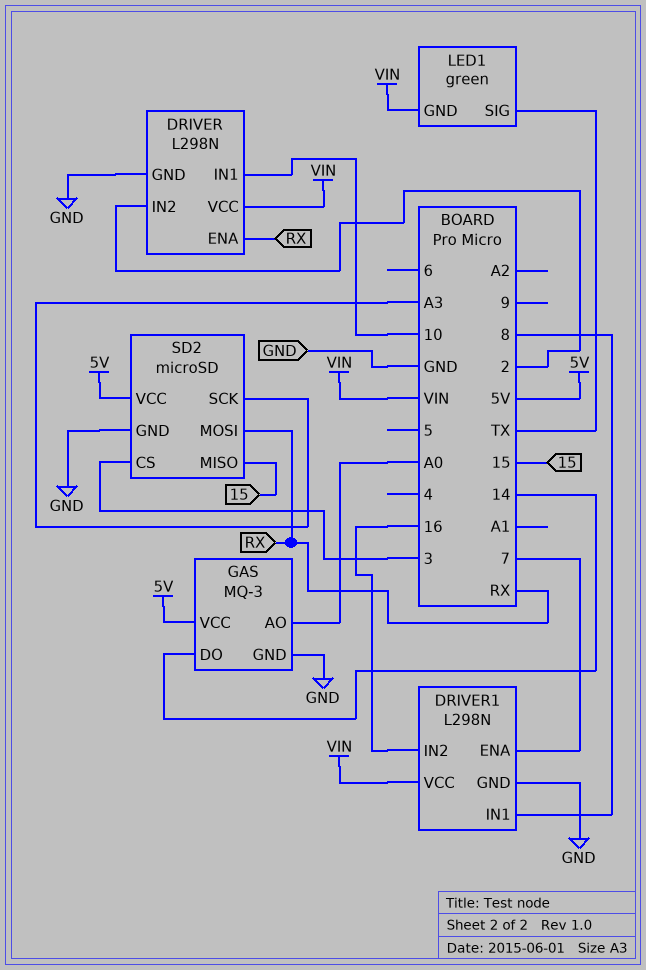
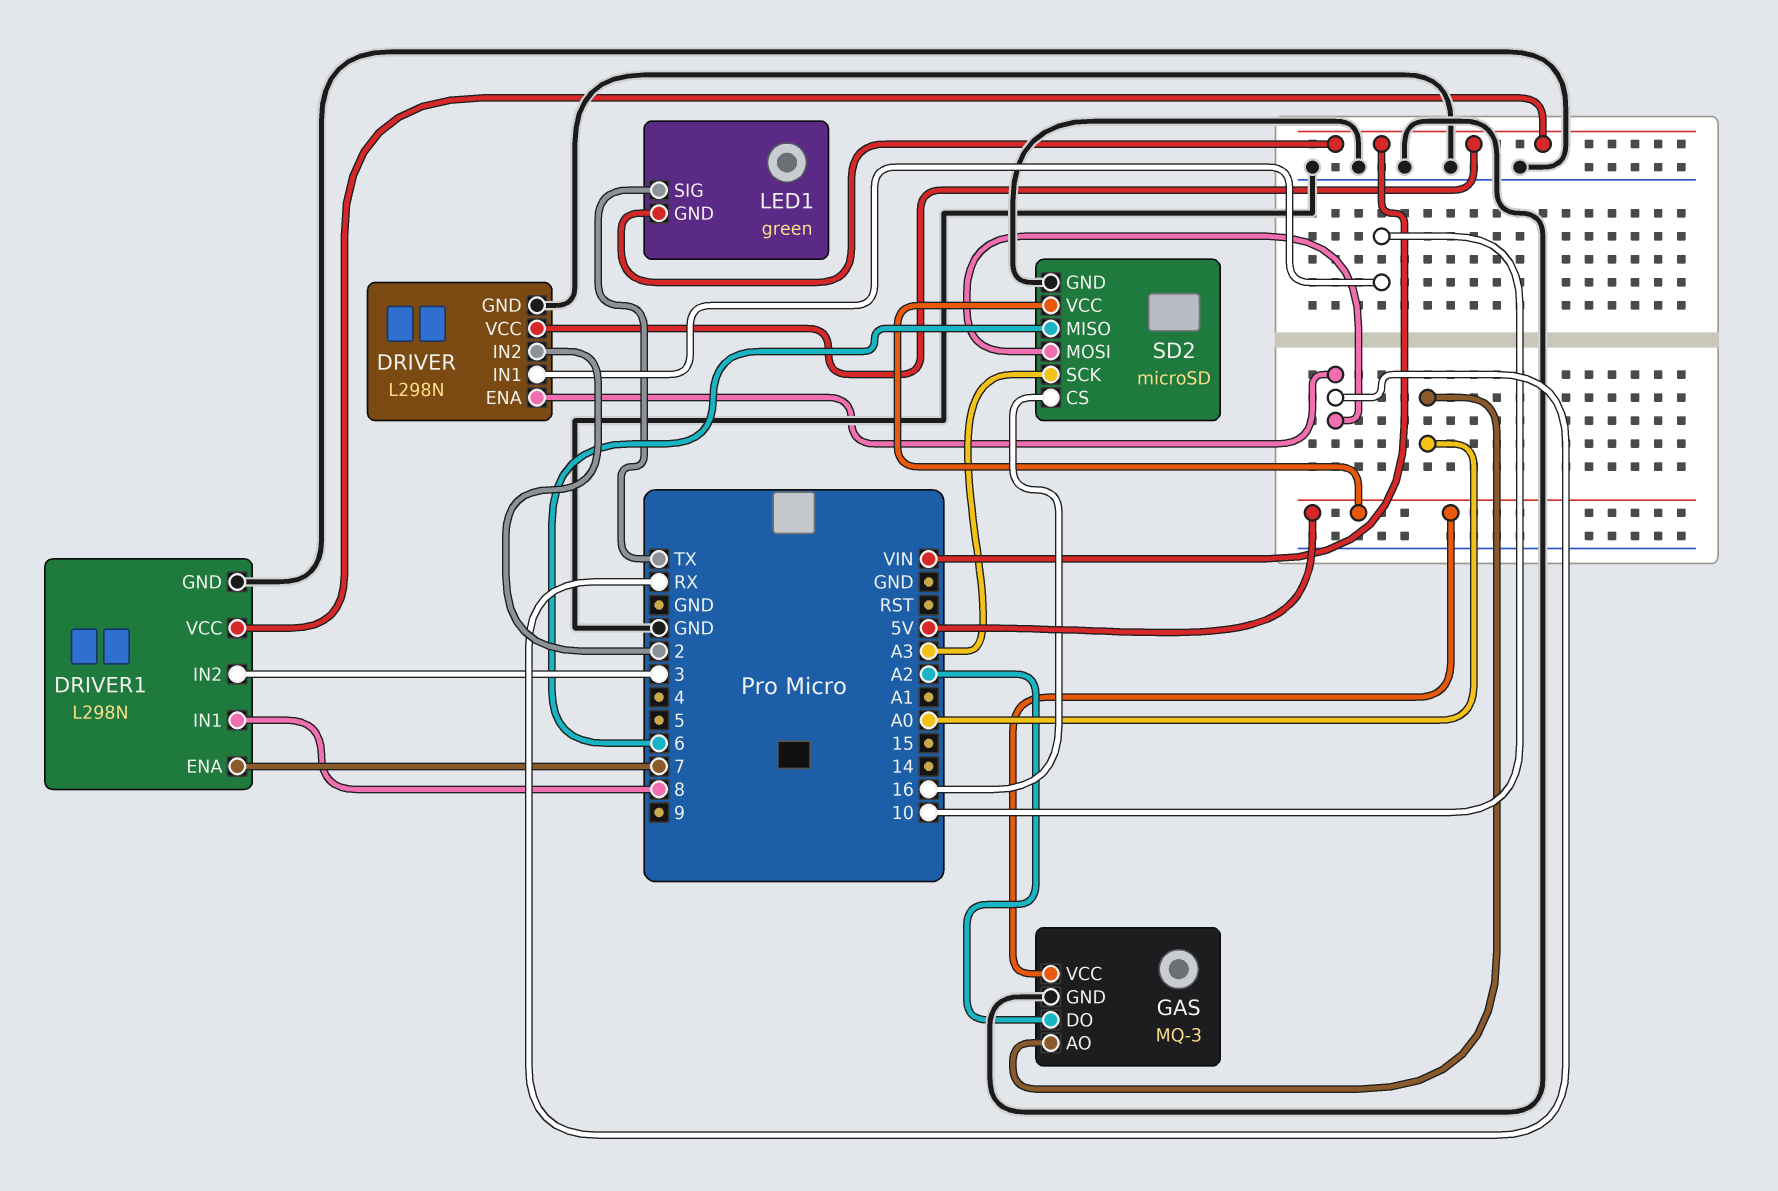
DRIVER1 pin IN2: 16 -> 3
GAS pin DO: 14 -> A2
SD2 pin CS: 3 -> 16
SD2 pin MISO: 15 -> 6

